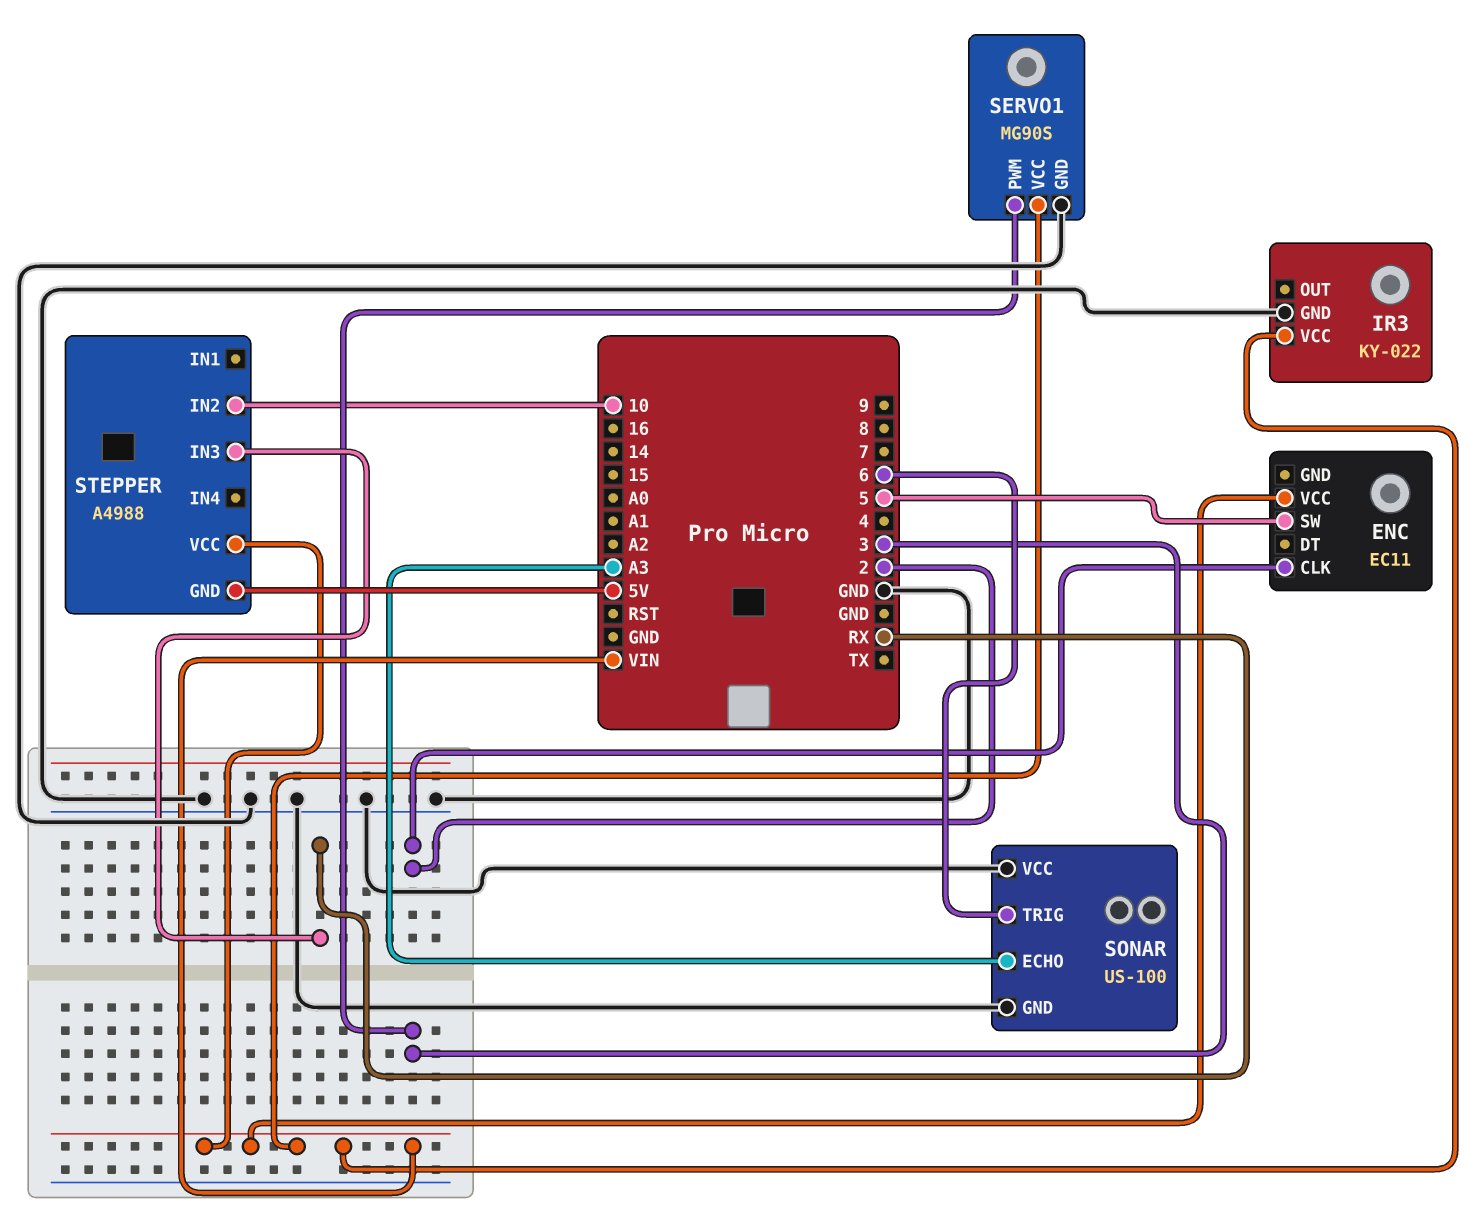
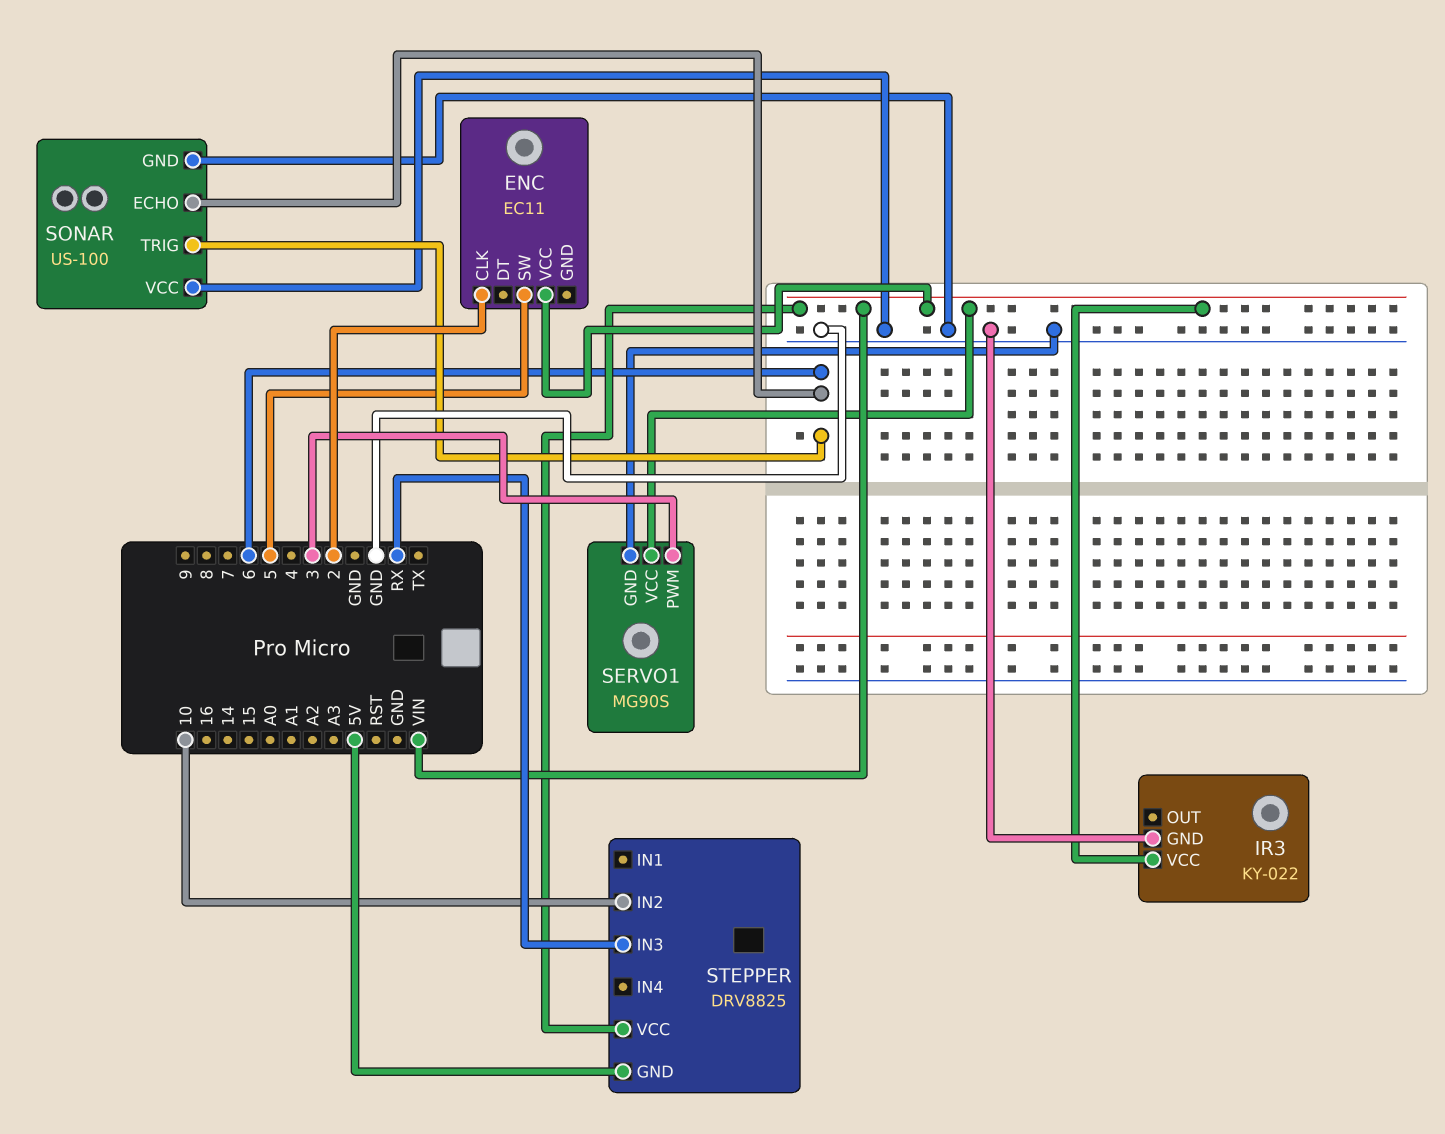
SONAR pin ECHO: A3 -> 6
STEPPER: A4988 -> DRV8825

